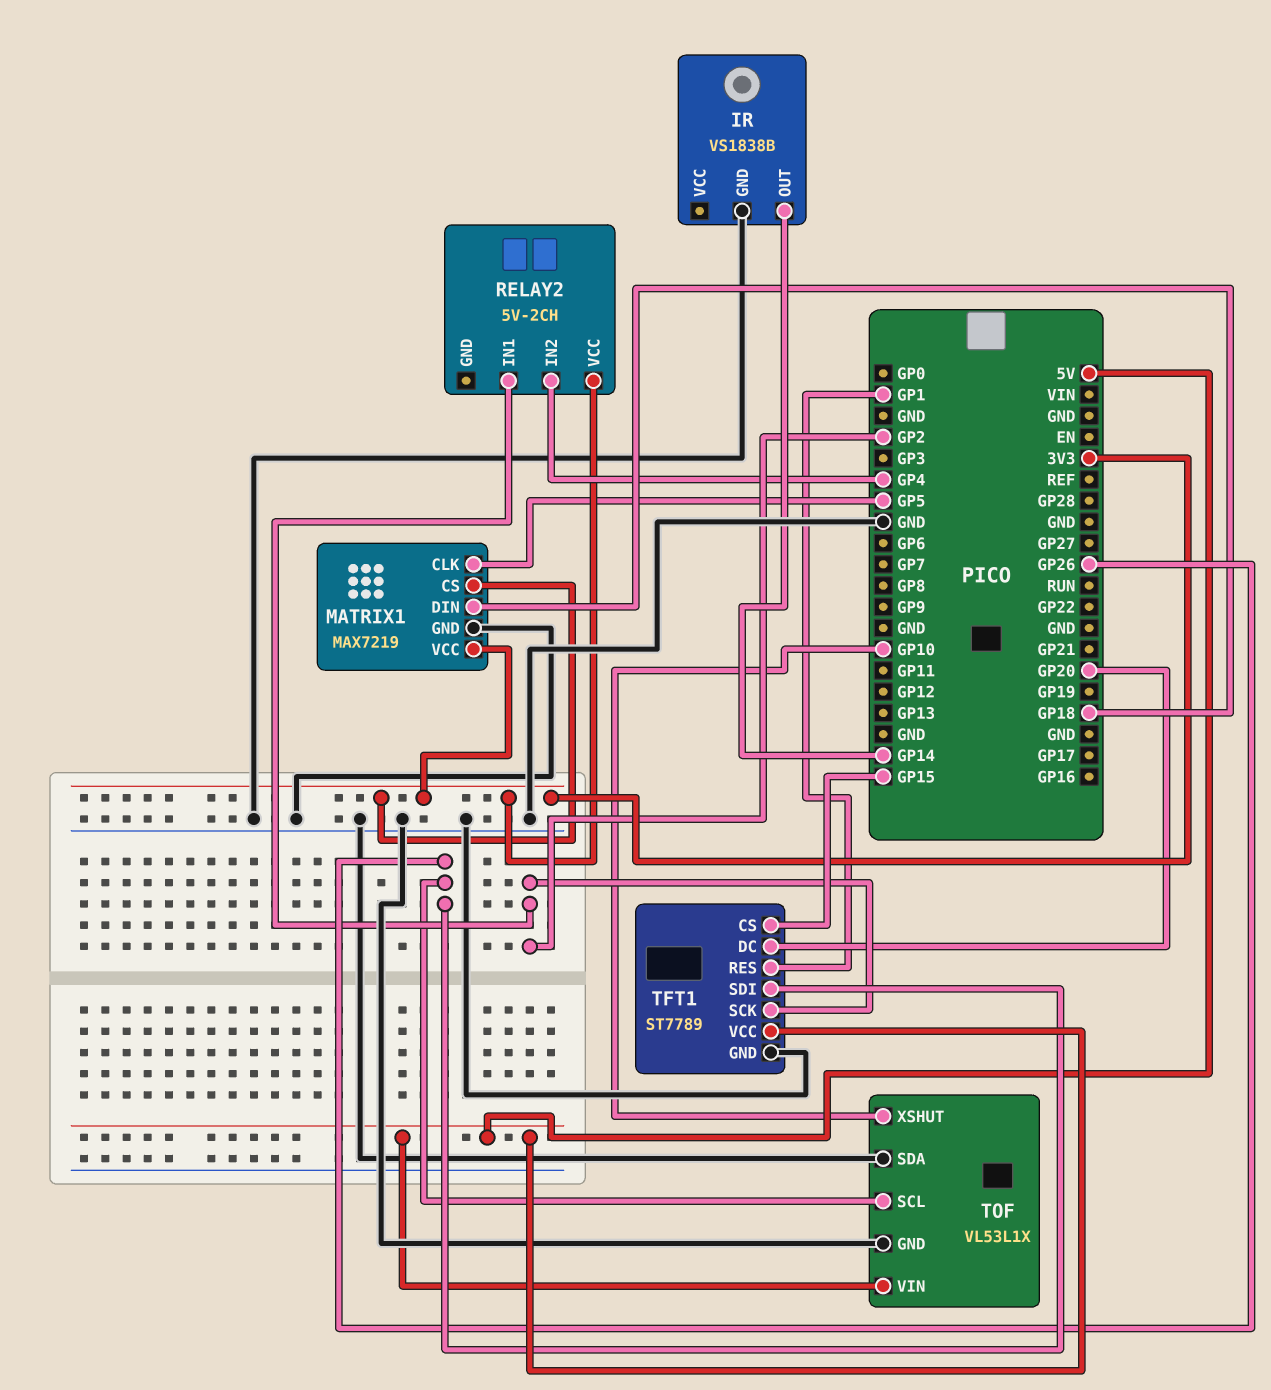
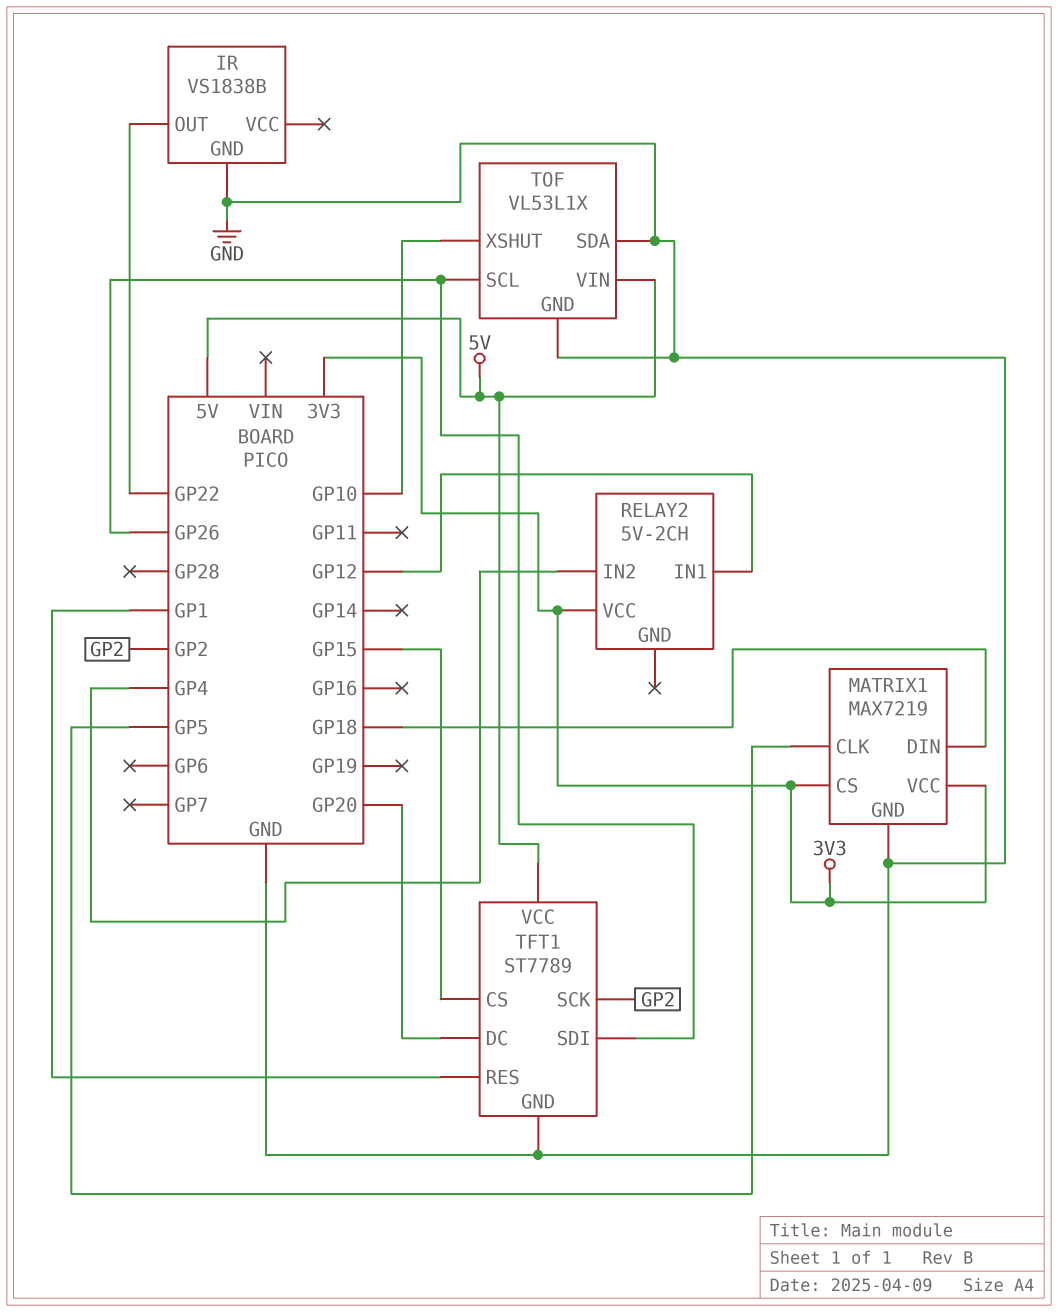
IR pin OUT: GP14 -> GP22
RELAY2 pin IN1: GP2 -> GP12

